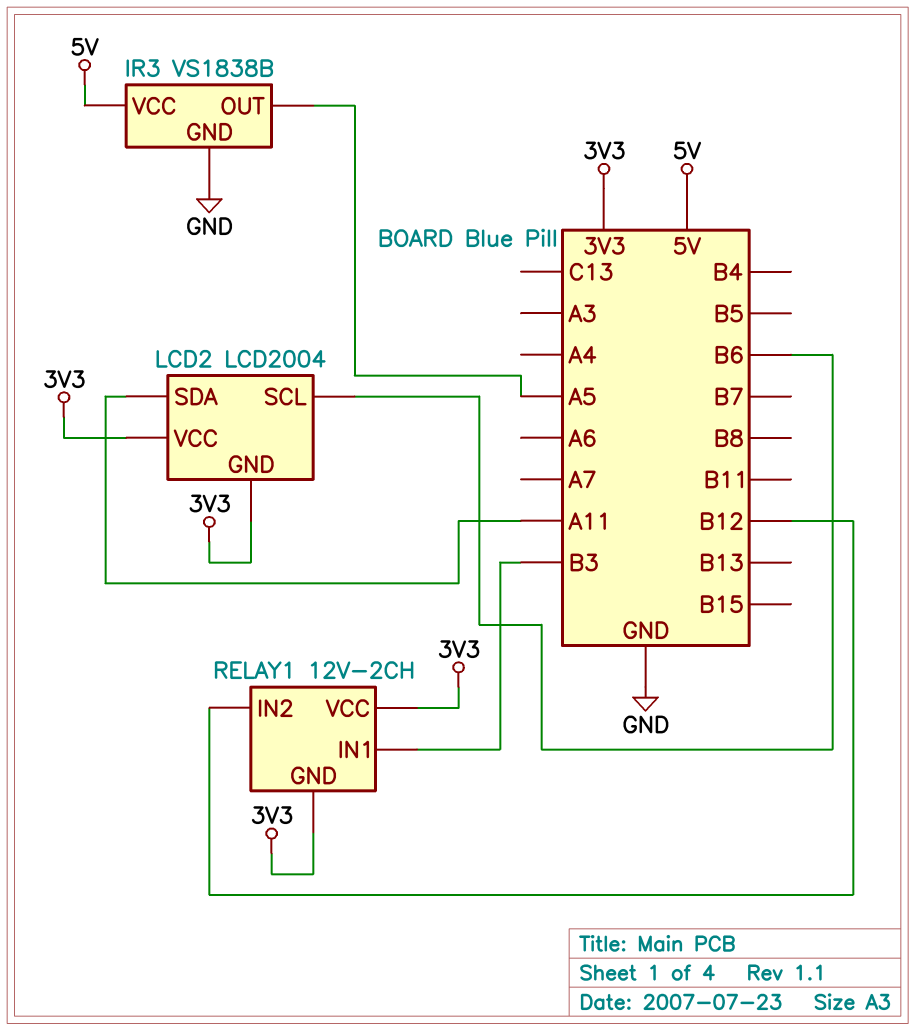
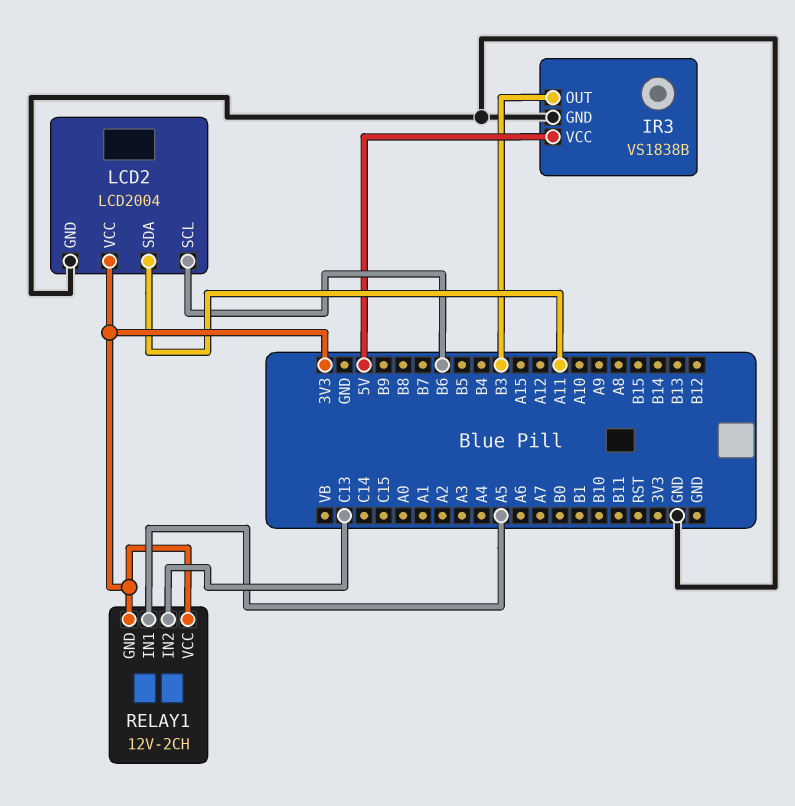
IR3 pin OUT: A5 -> B3
LCD2 pin GND: 3V3 -> GND
RELAY1 pin IN1: B3 -> A5
RELAY1 pin IN2: B12 -> C13

